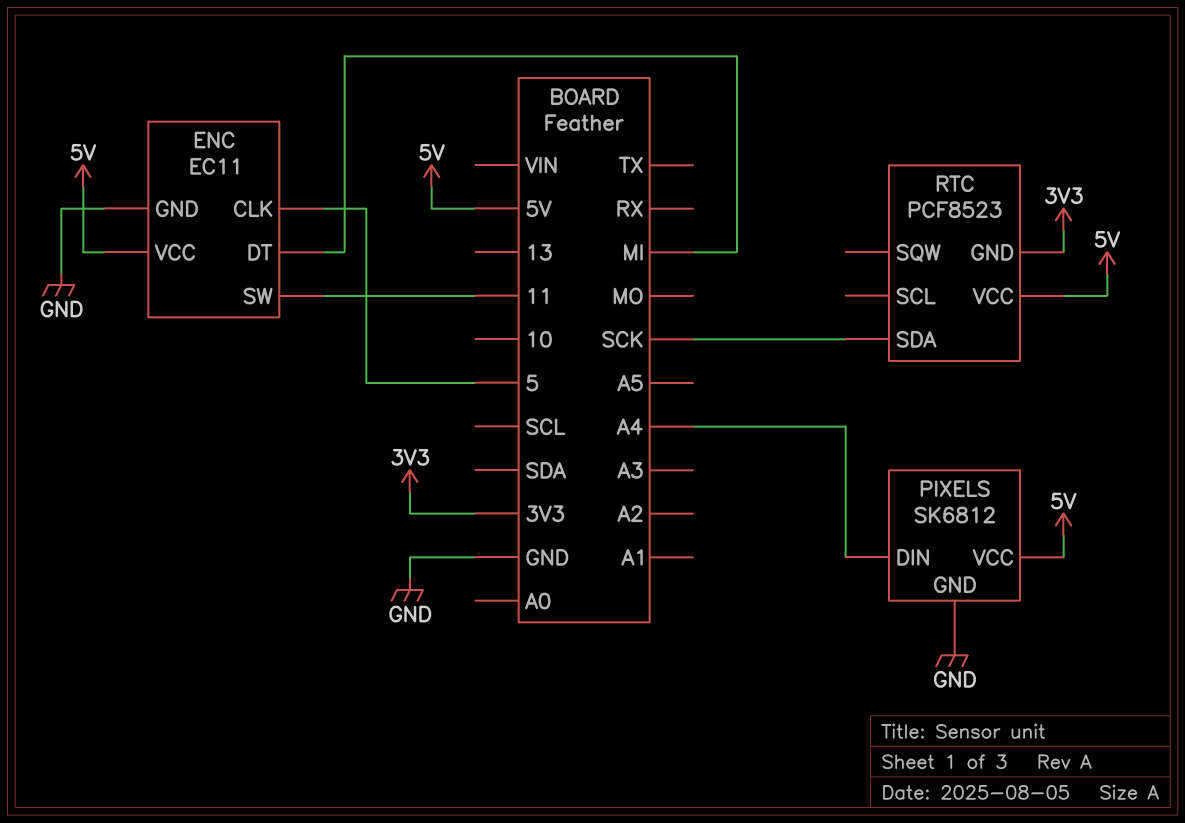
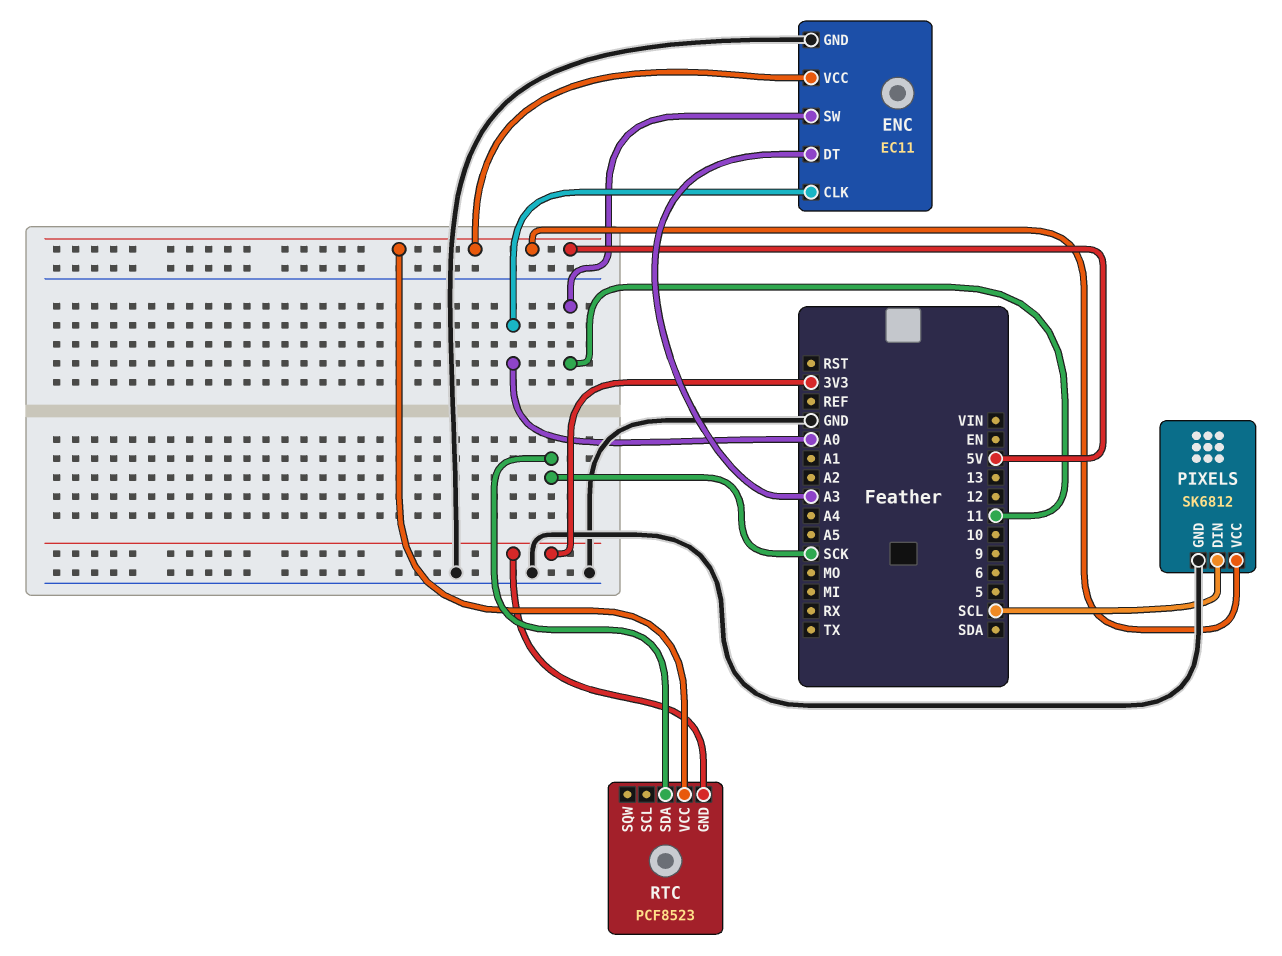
ENC pin CLK: 5 -> A0
ENC pin DT: MI -> A3
PIXELS pin DIN: A4 -> SCL

